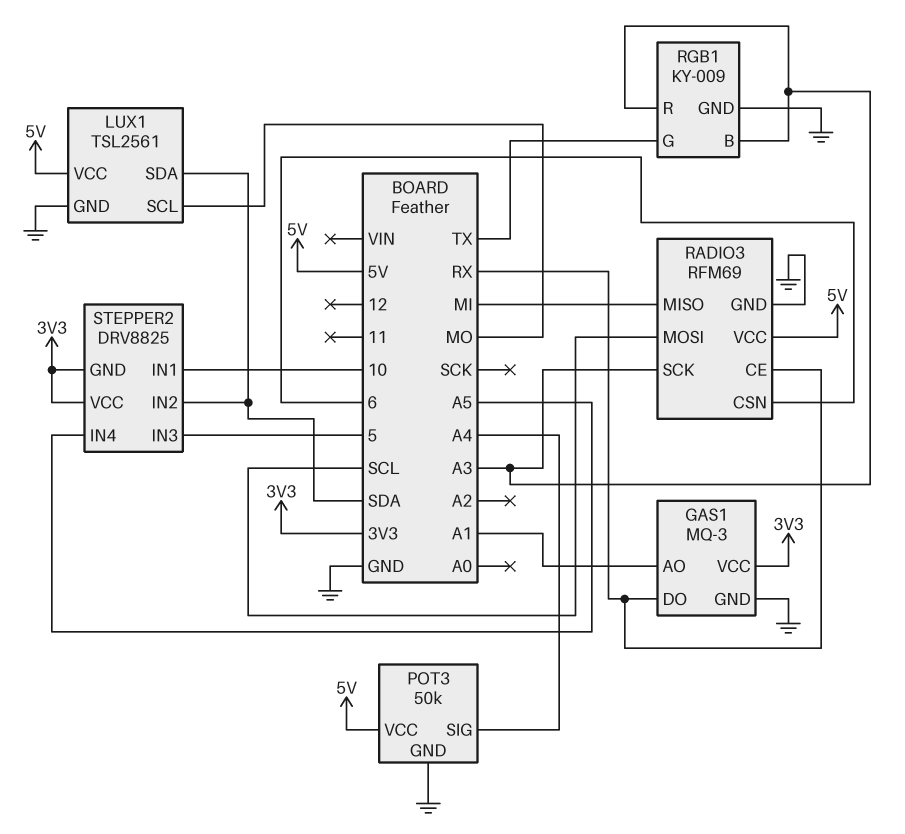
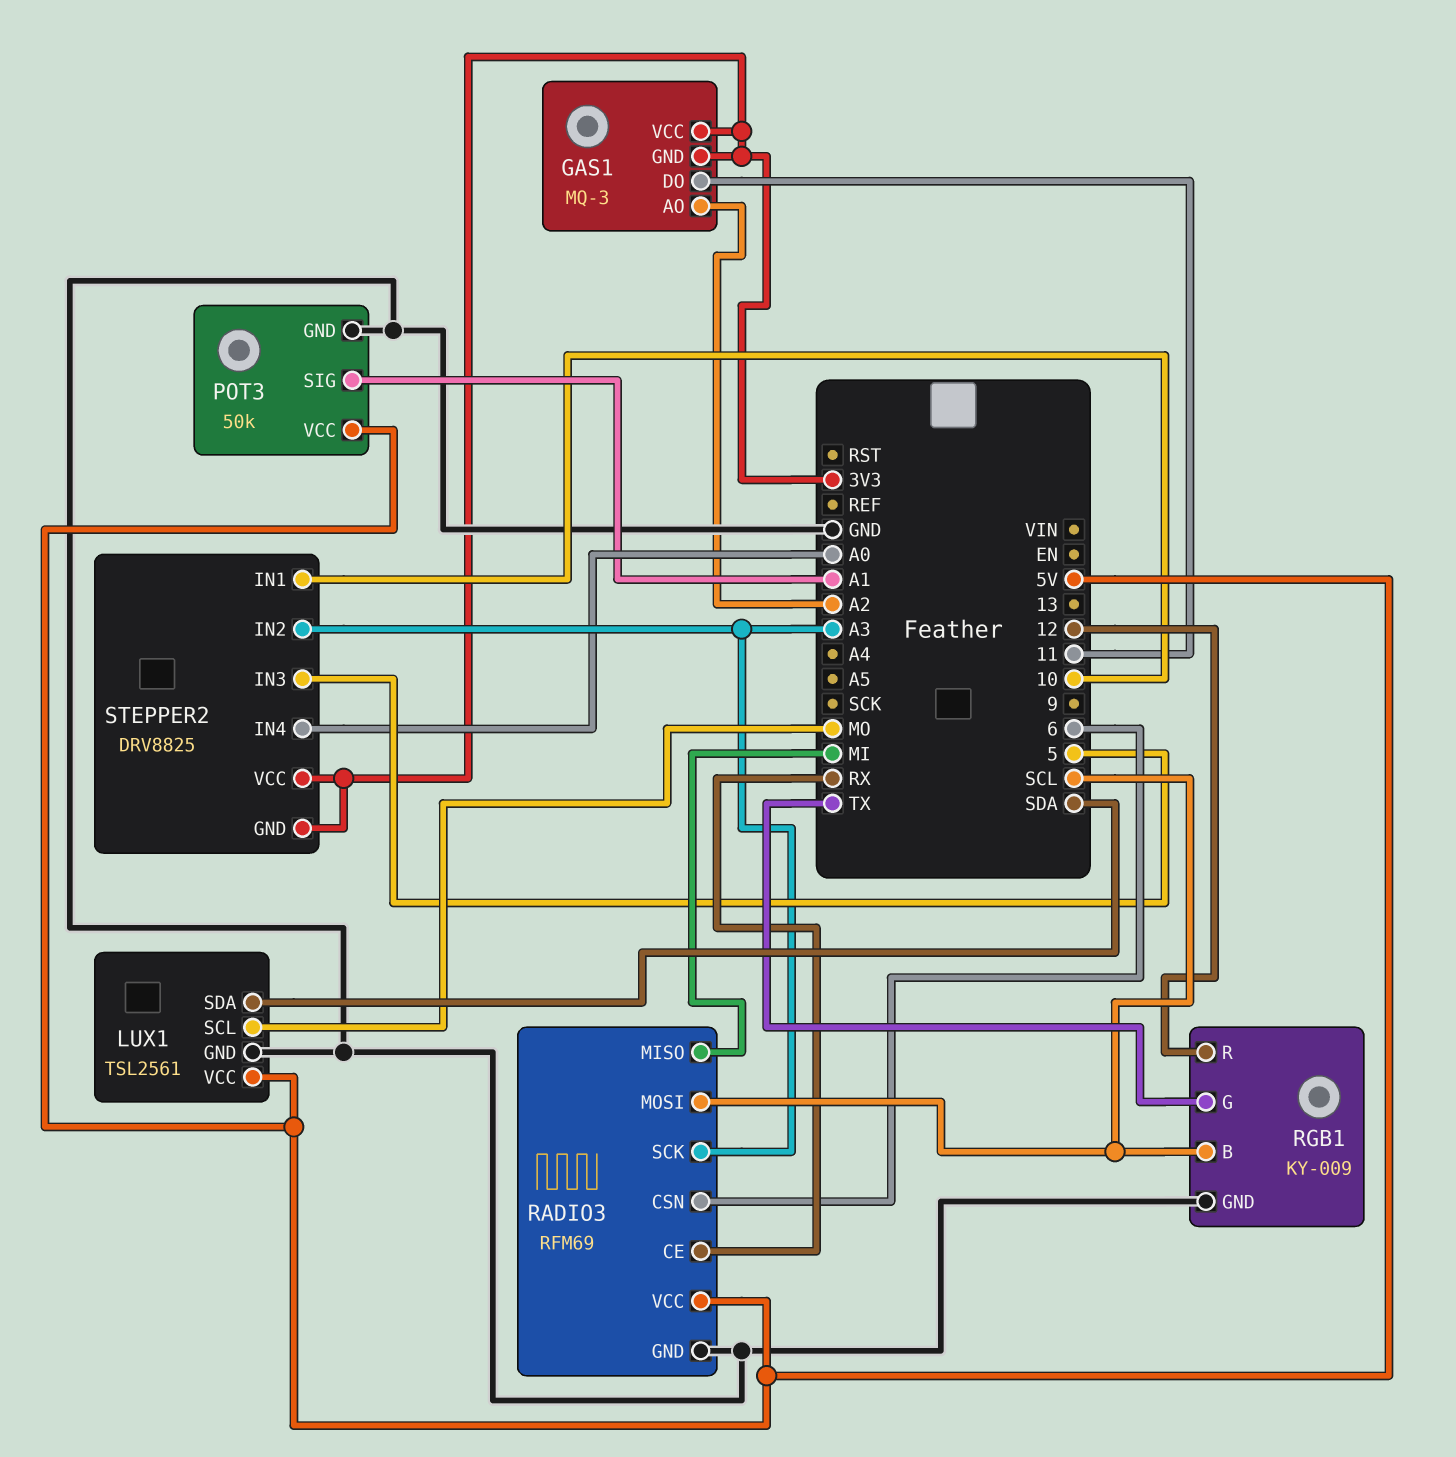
GAS1 pin AO: A1 -> A2
GAS1 pin DO: RX -> 11
GAS1 pin GND: GND -> 3V3
POT3 pin SIG: A4 -> A1
RGB1 pin B: A3 -> SCL
RGB1 pin R: A3 -> 12
STEPPER2 pin IN2: SDA -> A3
STEPPER2 pin IN4: A5 -> A0

